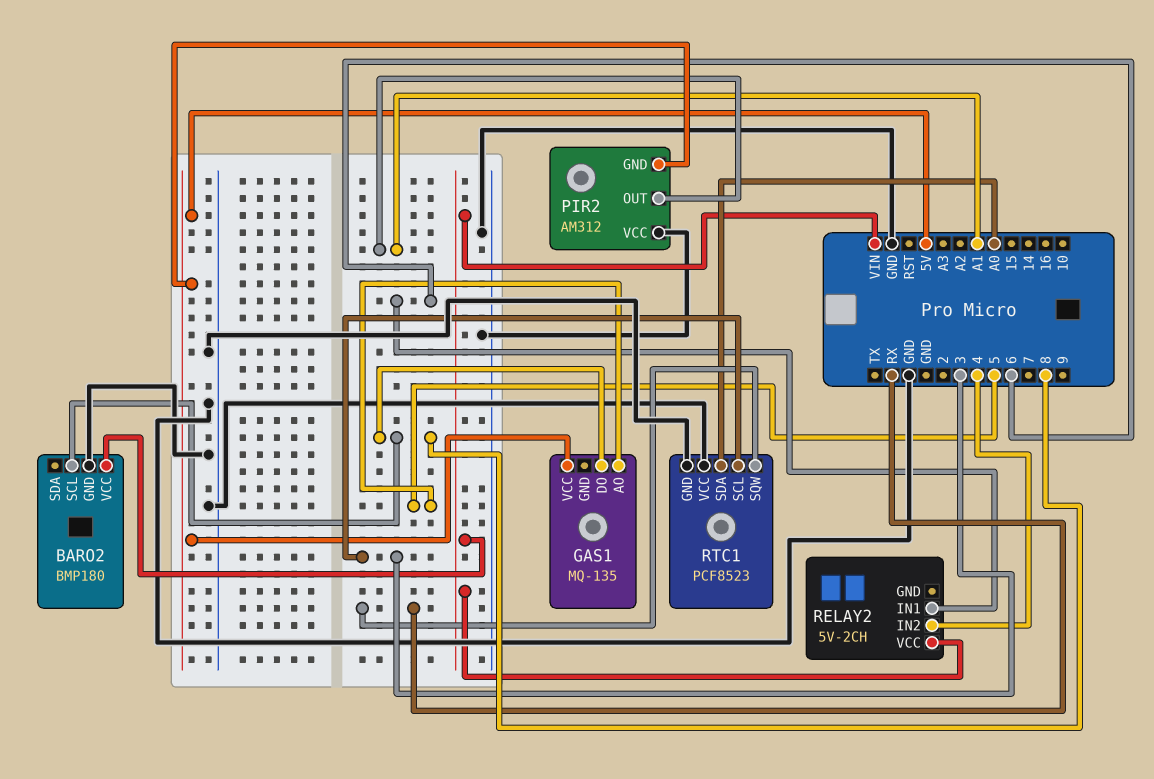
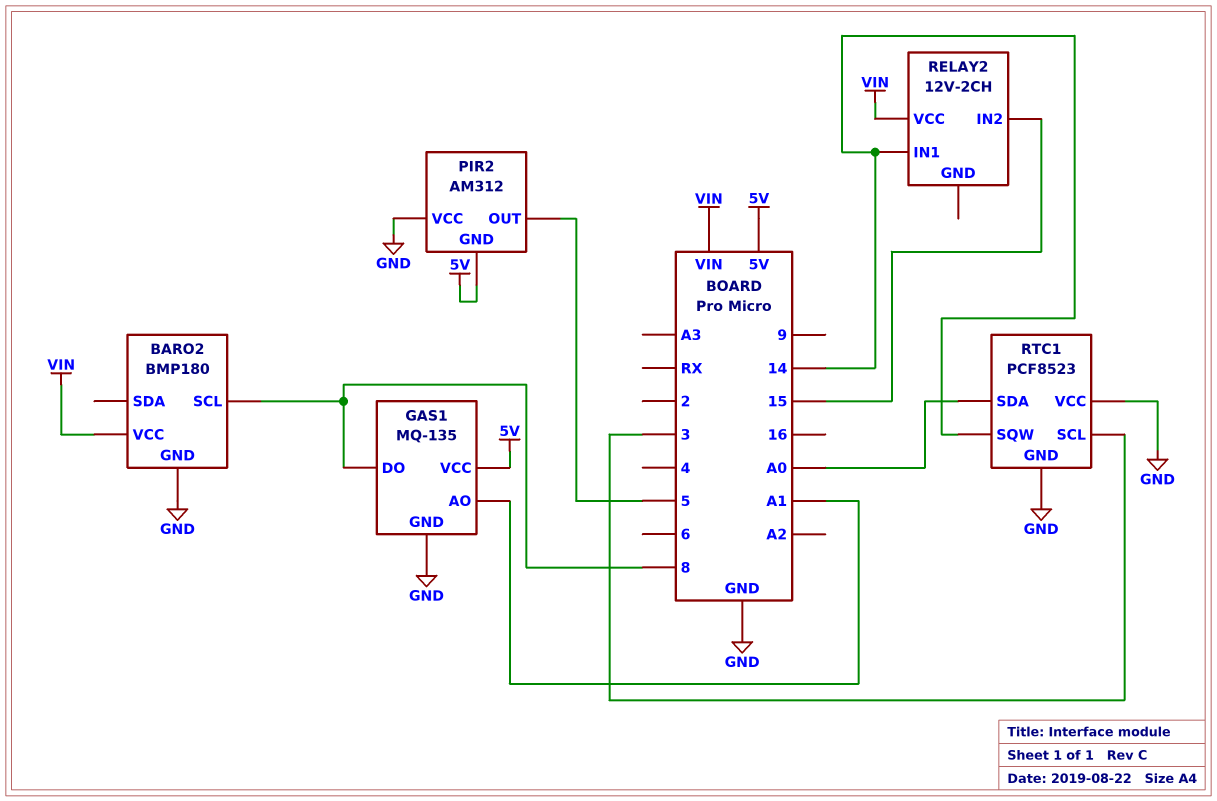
GAS1 pin AO: 5 -> A1
GAS1 pin GND: none -> GND
PIR2 pin OUT: A1 -> 5
RELAY2: 5V-2CH -> 12V-2CH
RELAY2 pin IN1: 6 -> 14
RELAY2 pin IN2: 4 -> 15
RTC1 pin SQW: RX -> 14

